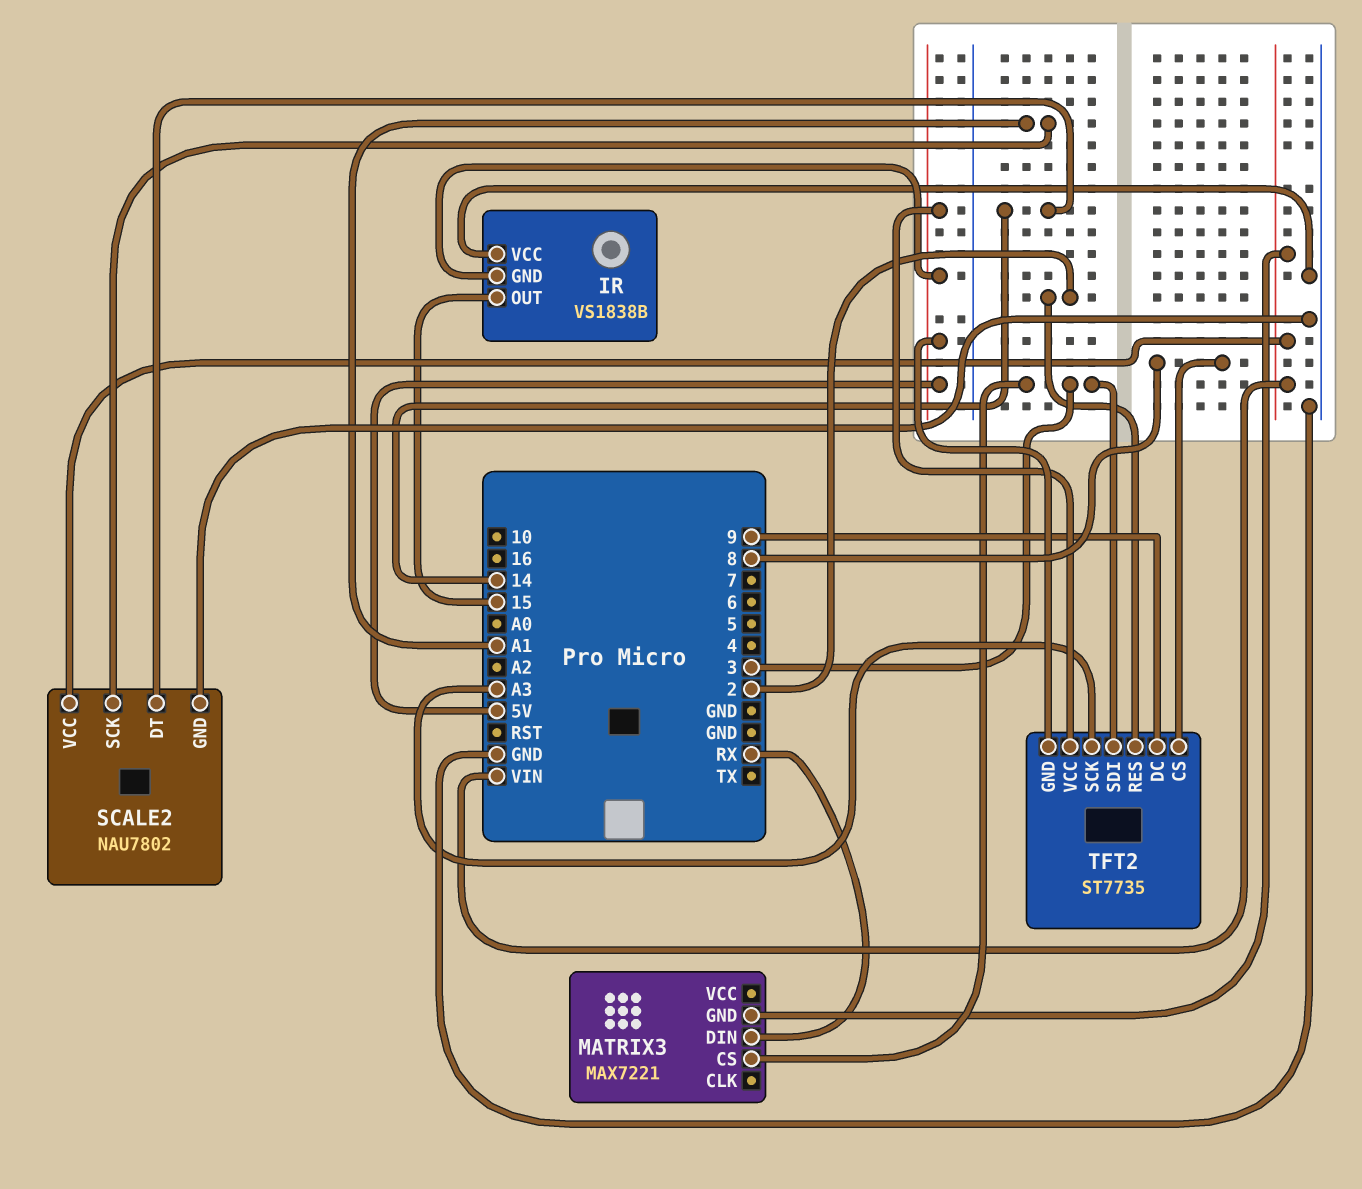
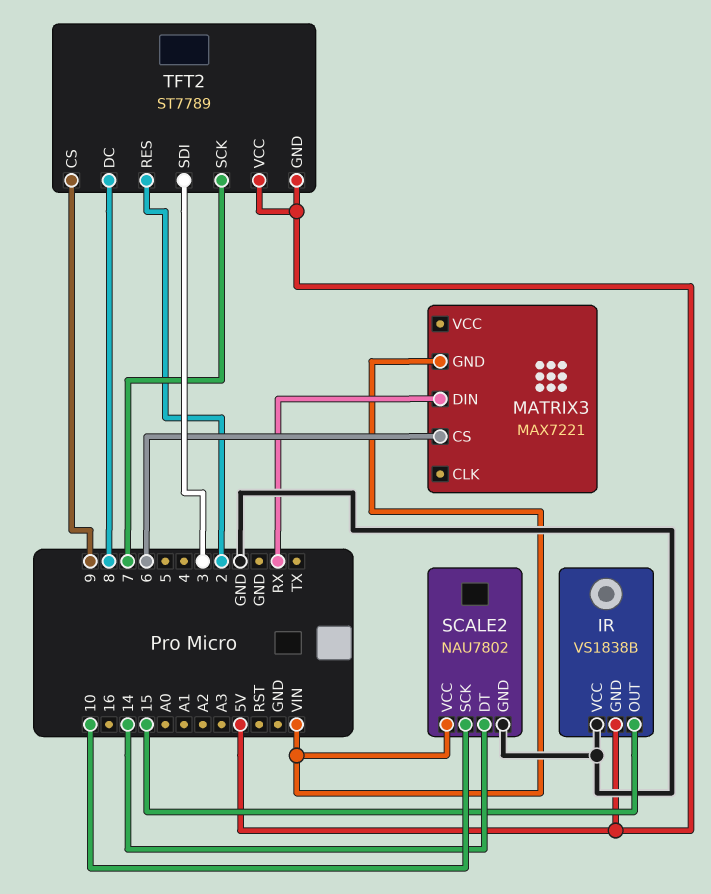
MATRIX3 pin CS: 3 -> 6
SCALE2 pin SCK: A1 -> 10
TFT2: ST7735 -> ST7789
TFT2 pin CS: 8 -> 9
TFT2 pin DC: 9 -> 8
TFT2 pin SCK: A3 -> 7

